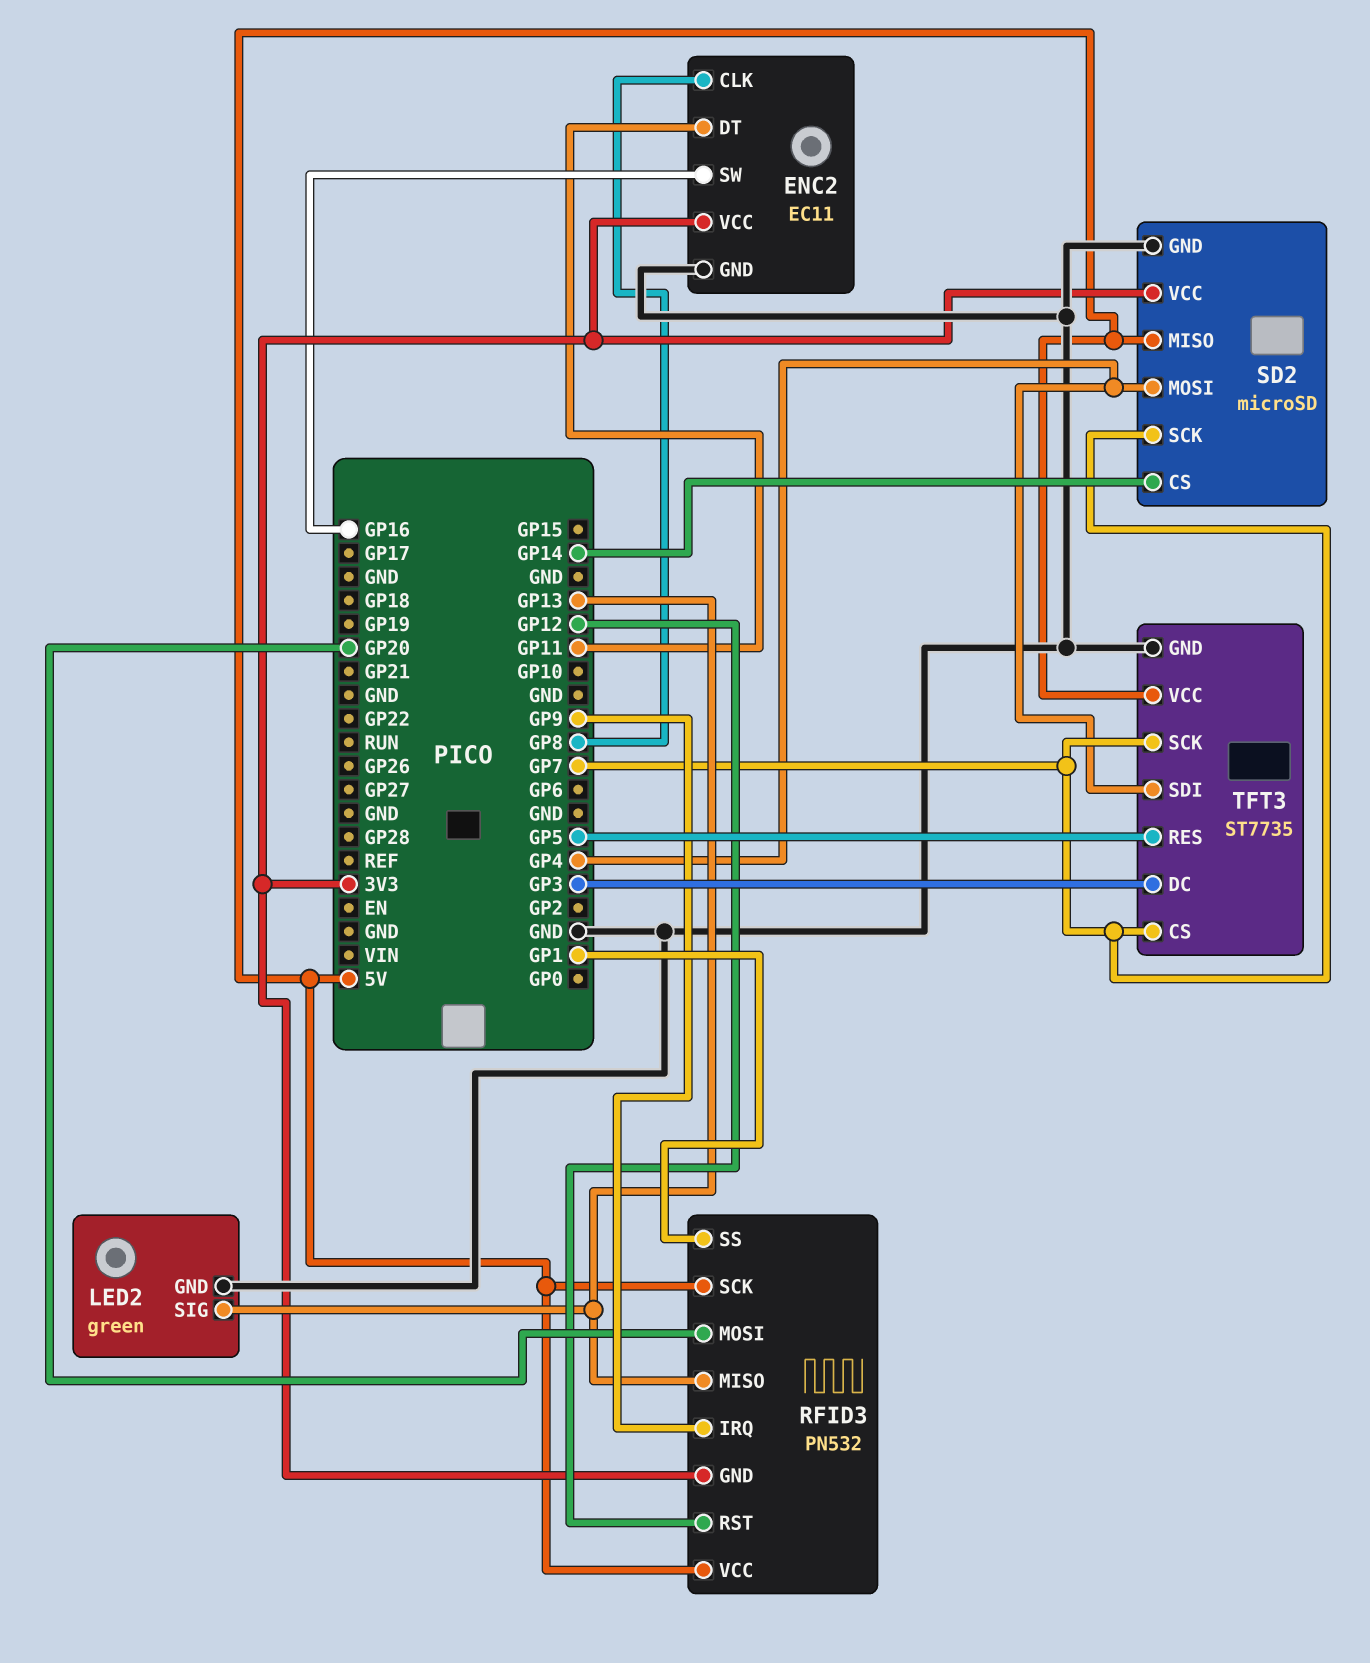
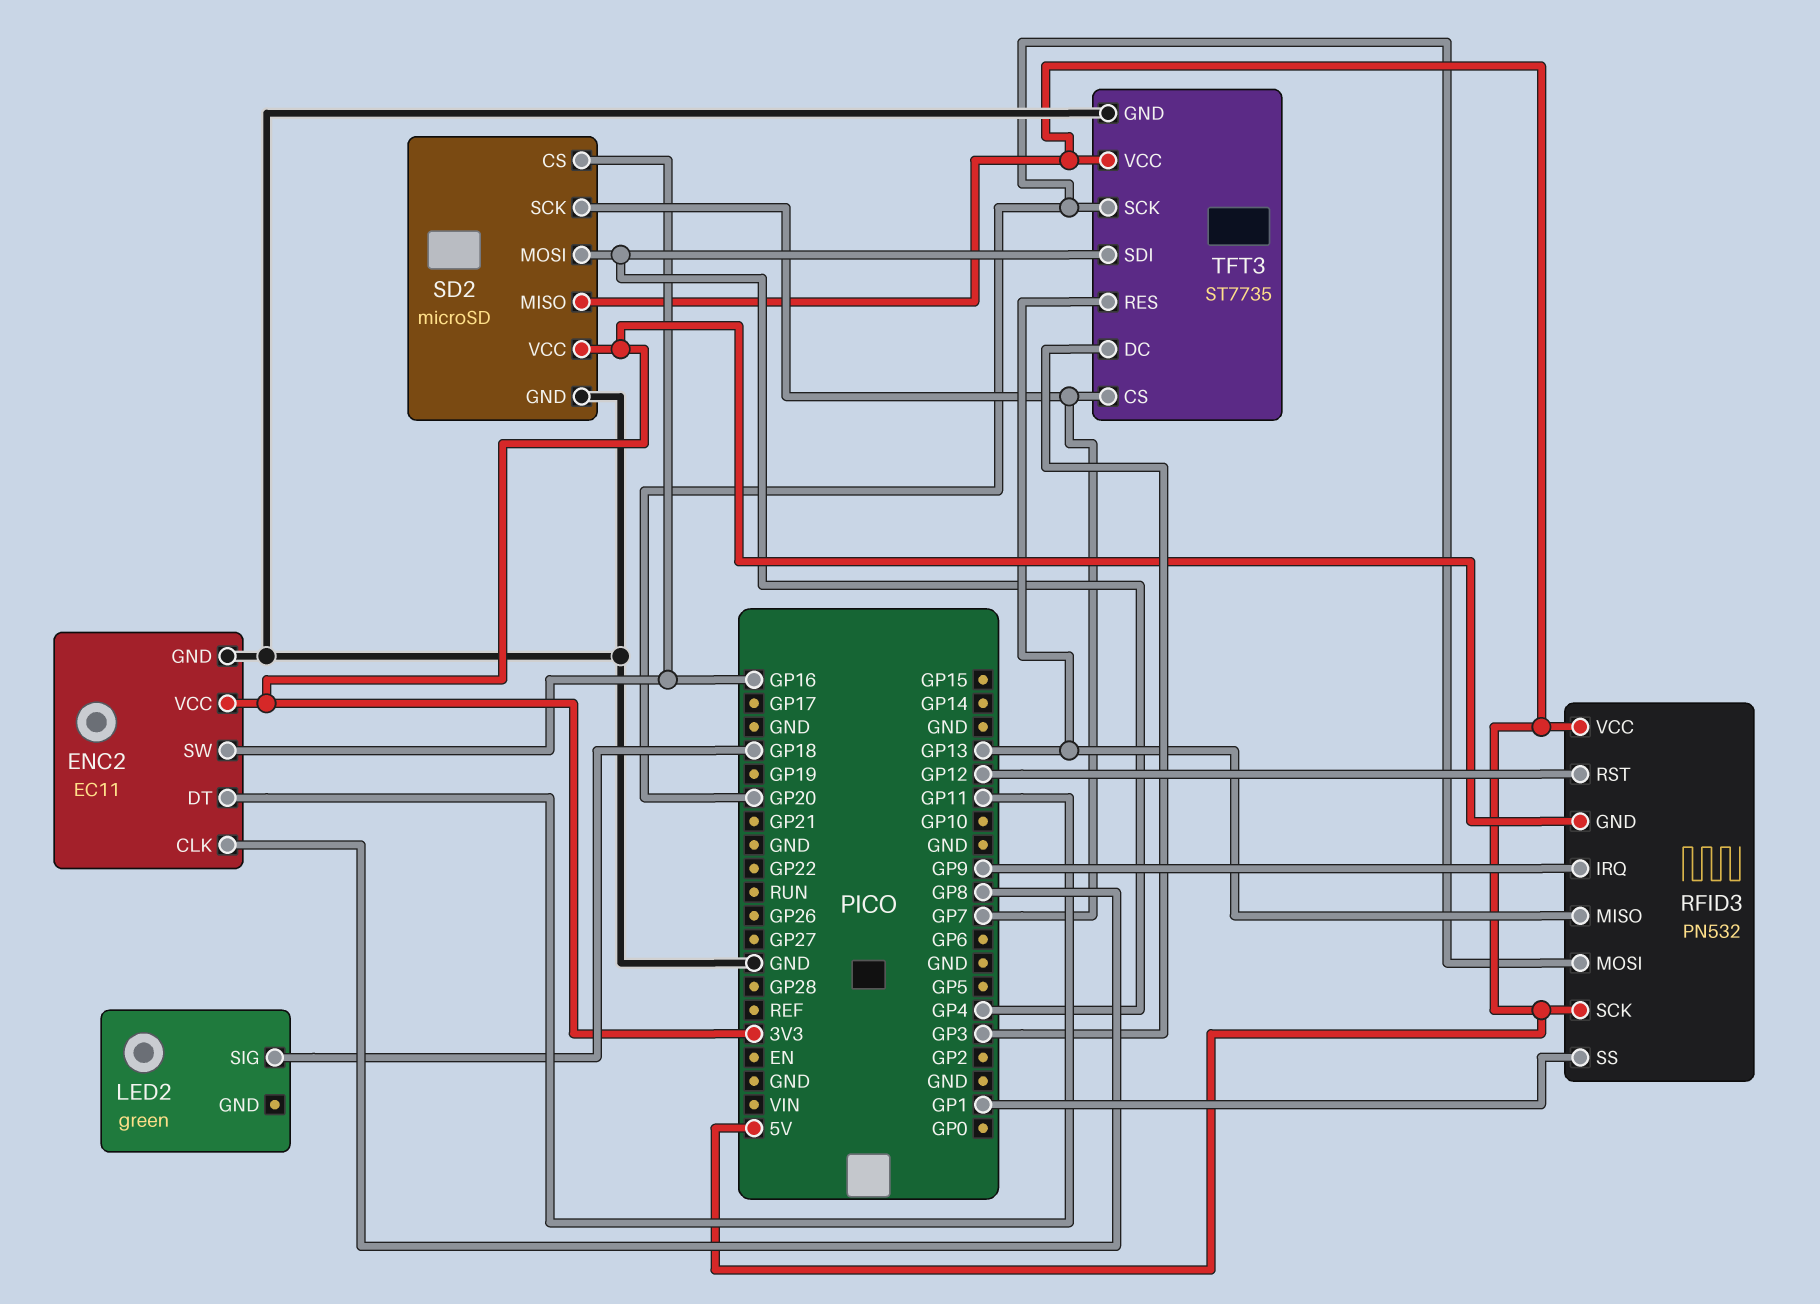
LED2 pin GND: GND -> none
LED2 pin SIG: GP13 -> GP18
SD2 pin CS: GP14 -> GP16
TFT3 pin RES: GP5 -> GP13
TFT3 pin SCK: GP7 -> GP20

